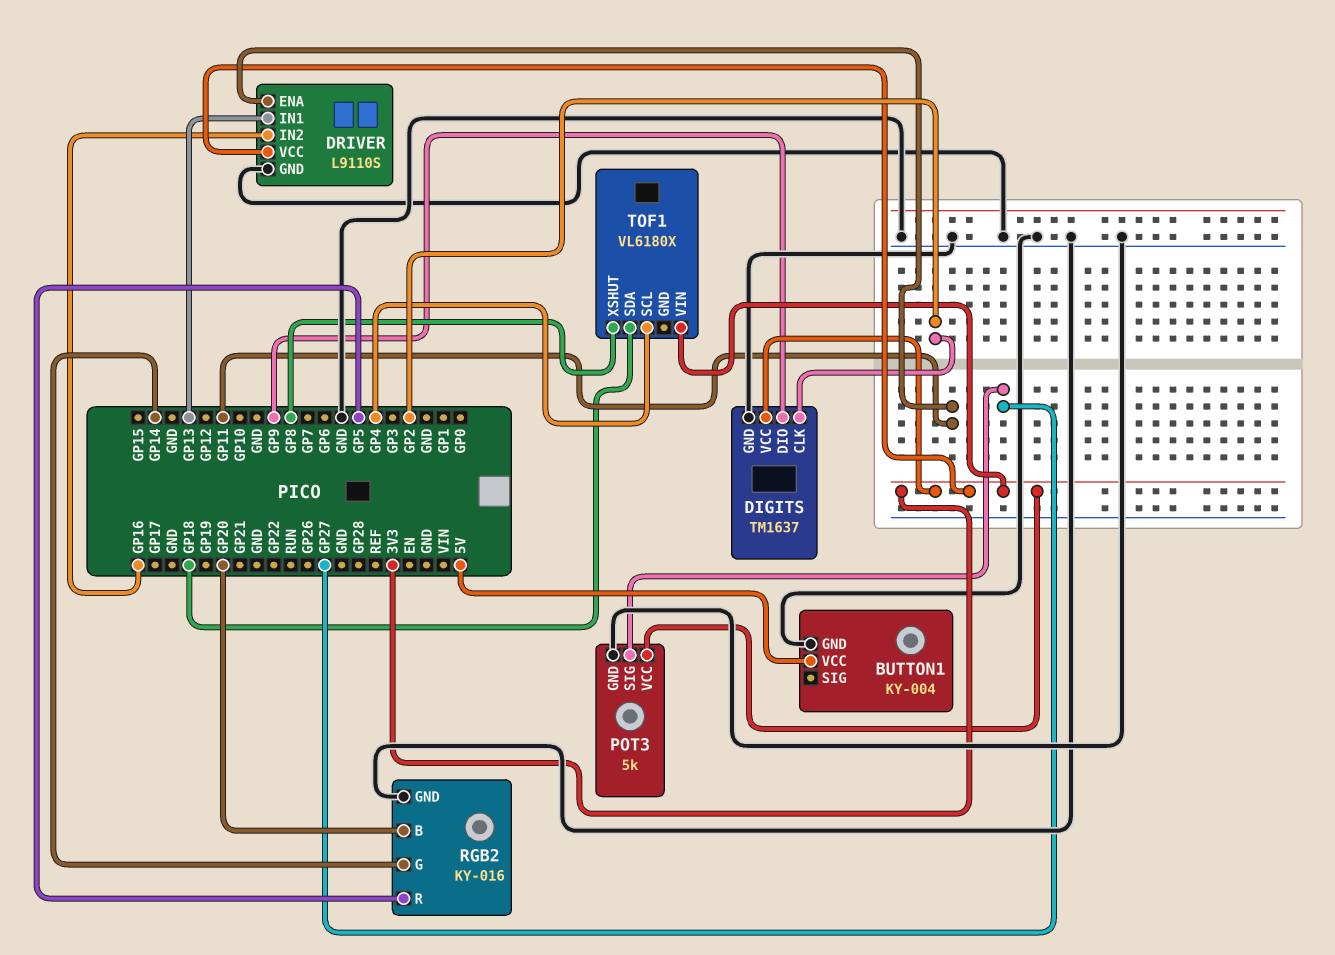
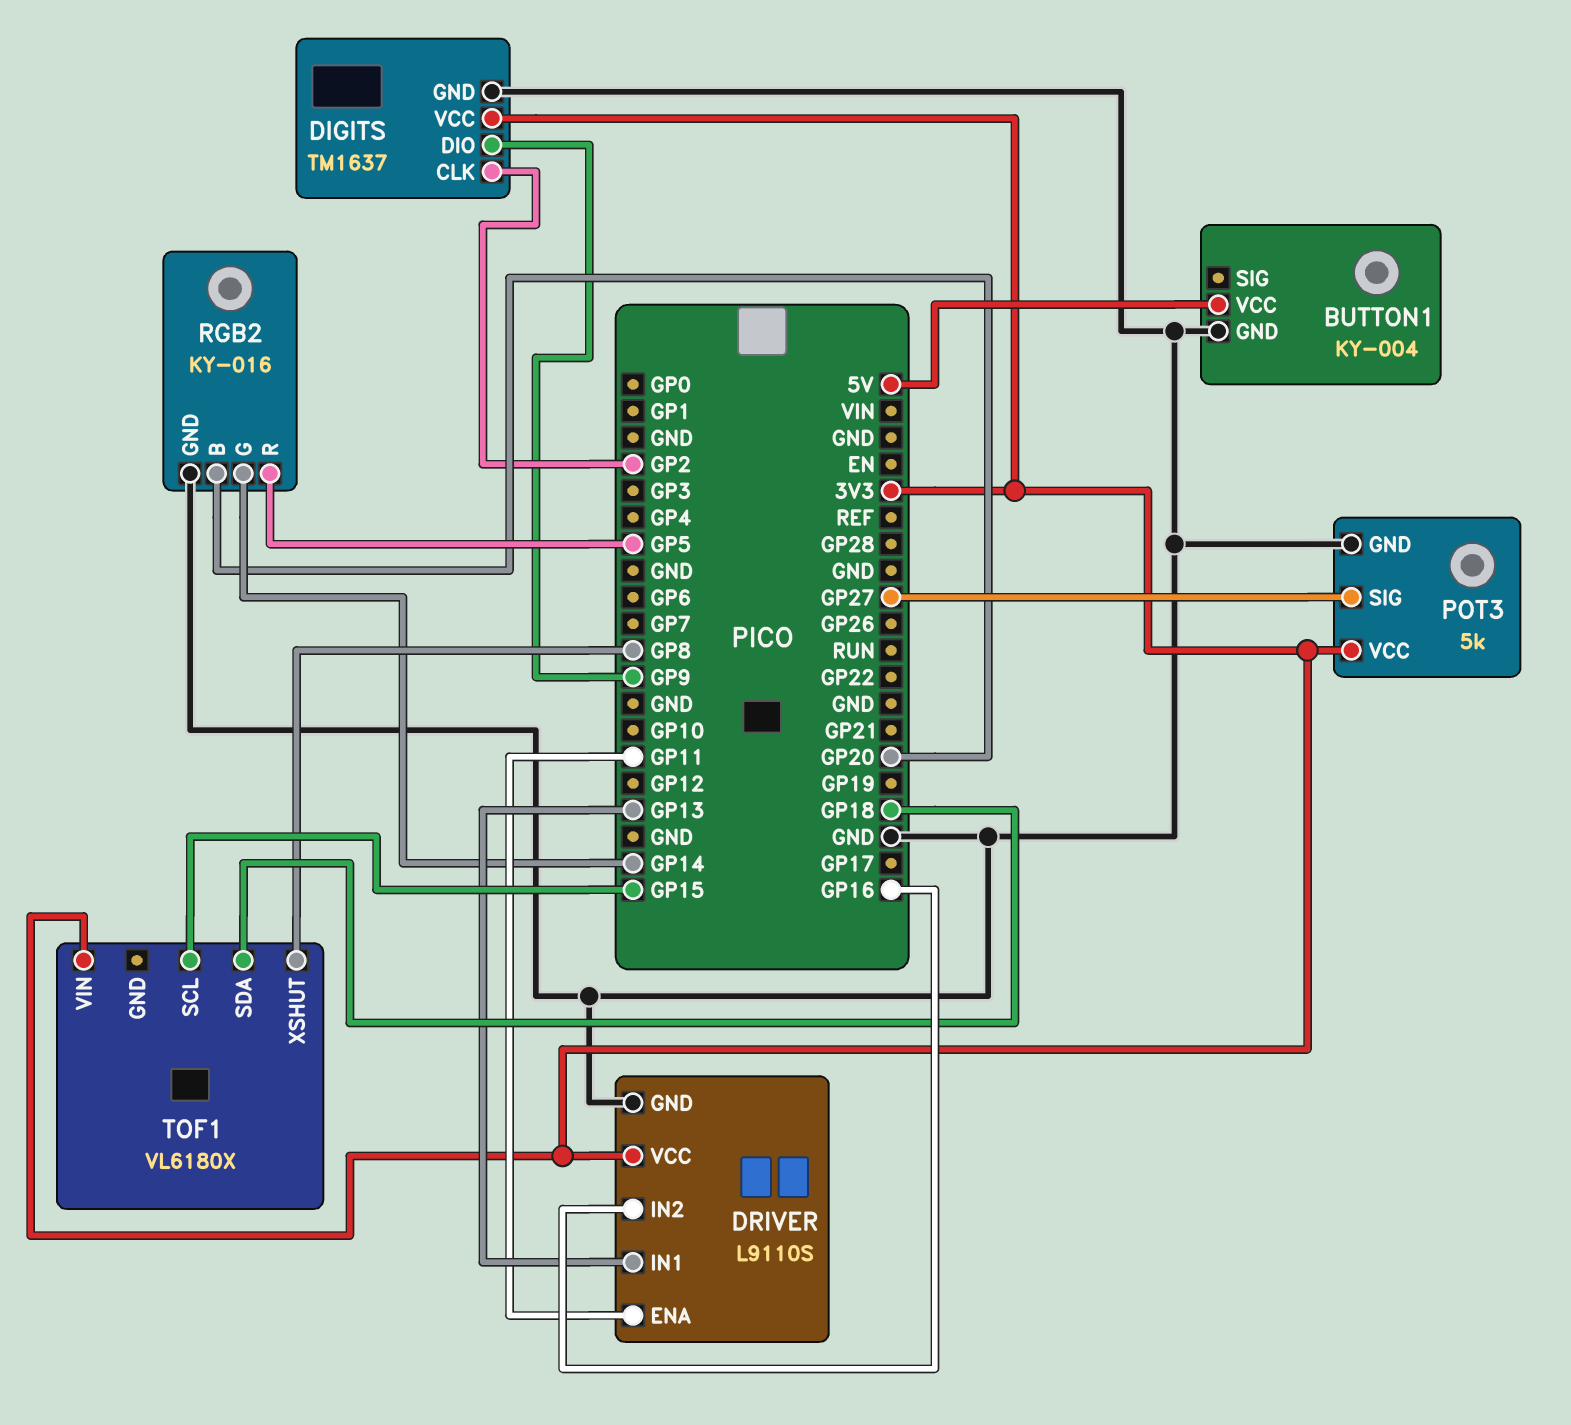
TOF1 pin SCL: GP4 -> GP15

